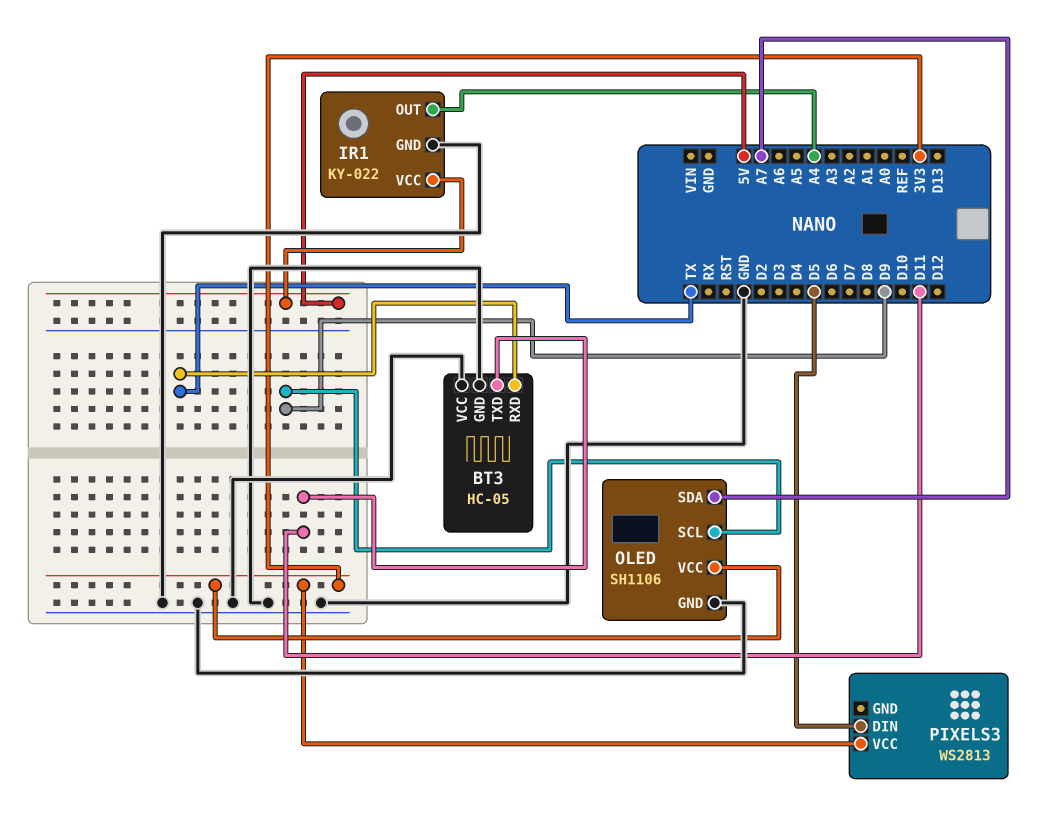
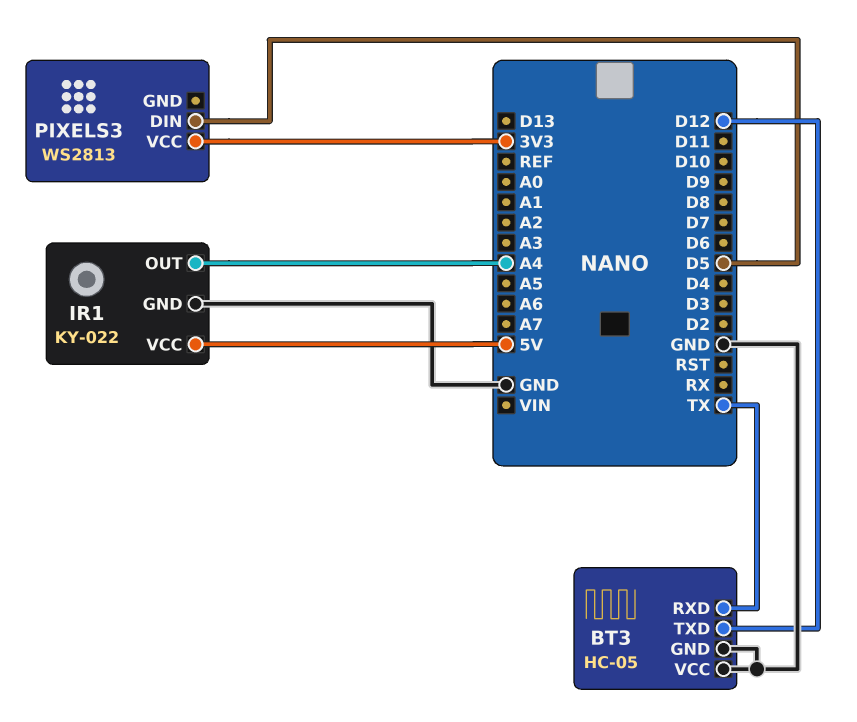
BT3 pin TXD: D11 -> D12
OLED: SH1106 -> none
OLED pin GND: GND -> none
OLED pin SCL: D9 -> none
OLED pin SDA: A7 -> none
OLED pin VCC: 3V3 -> none

